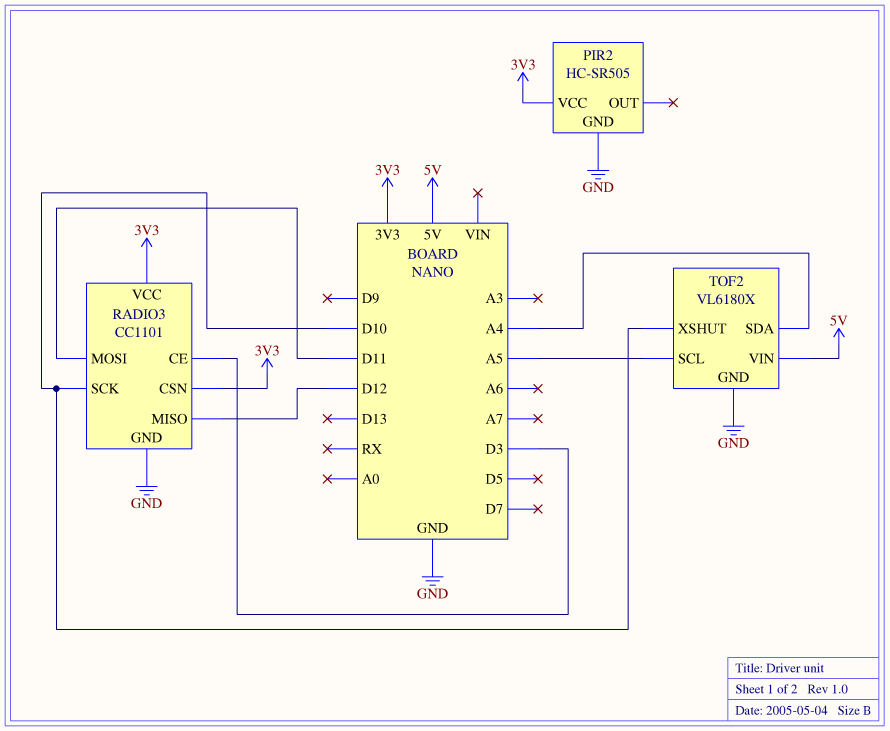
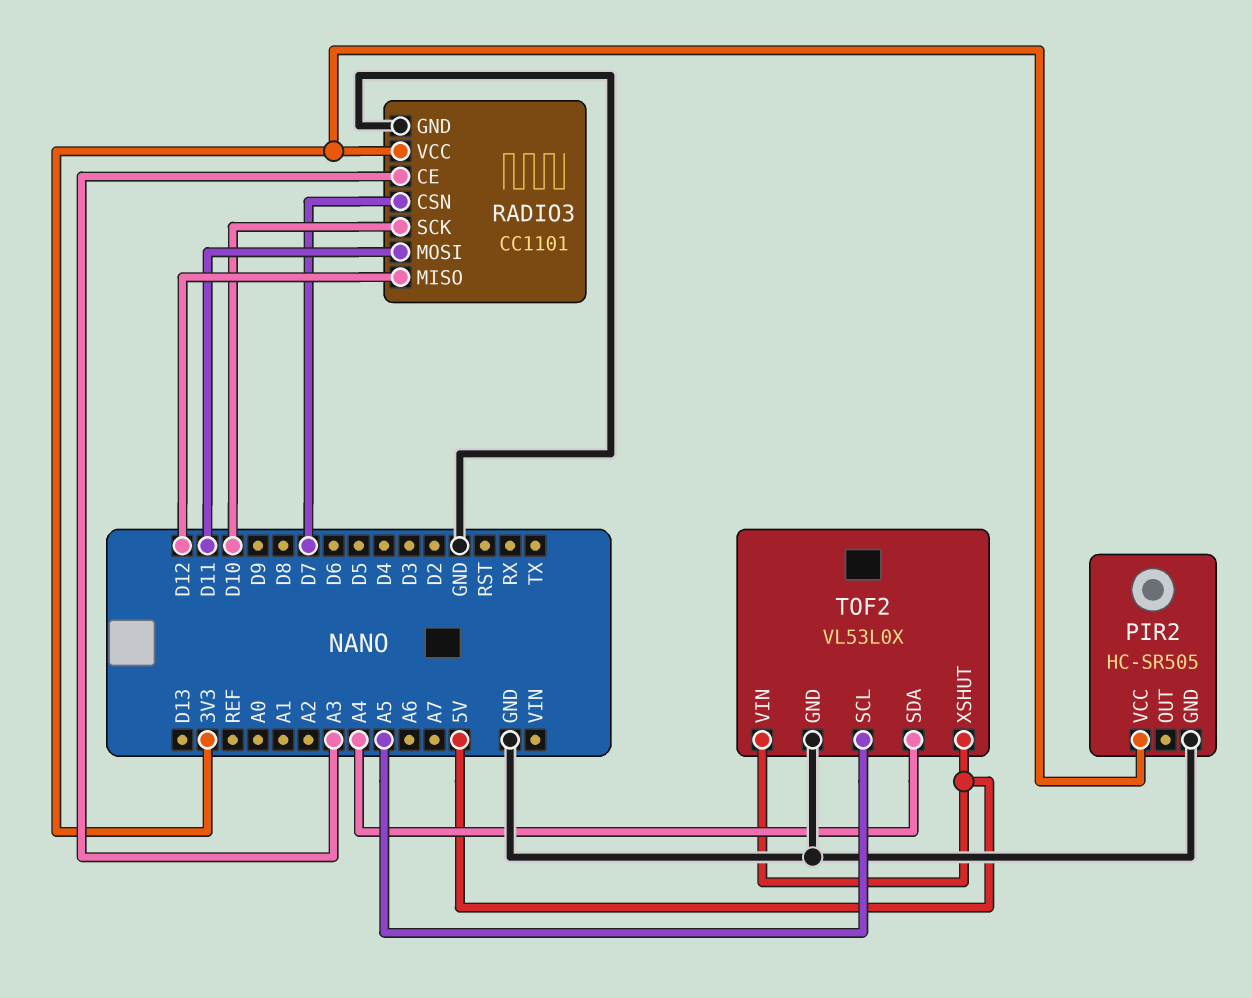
RADIO3 pin CE: D3 -> A3
RADIO3 pin CSN: 3V3 -> D7
TOF2: VL6180X -> VL53L0X
TOF2 pin XSHUT: D10 -> 5V

